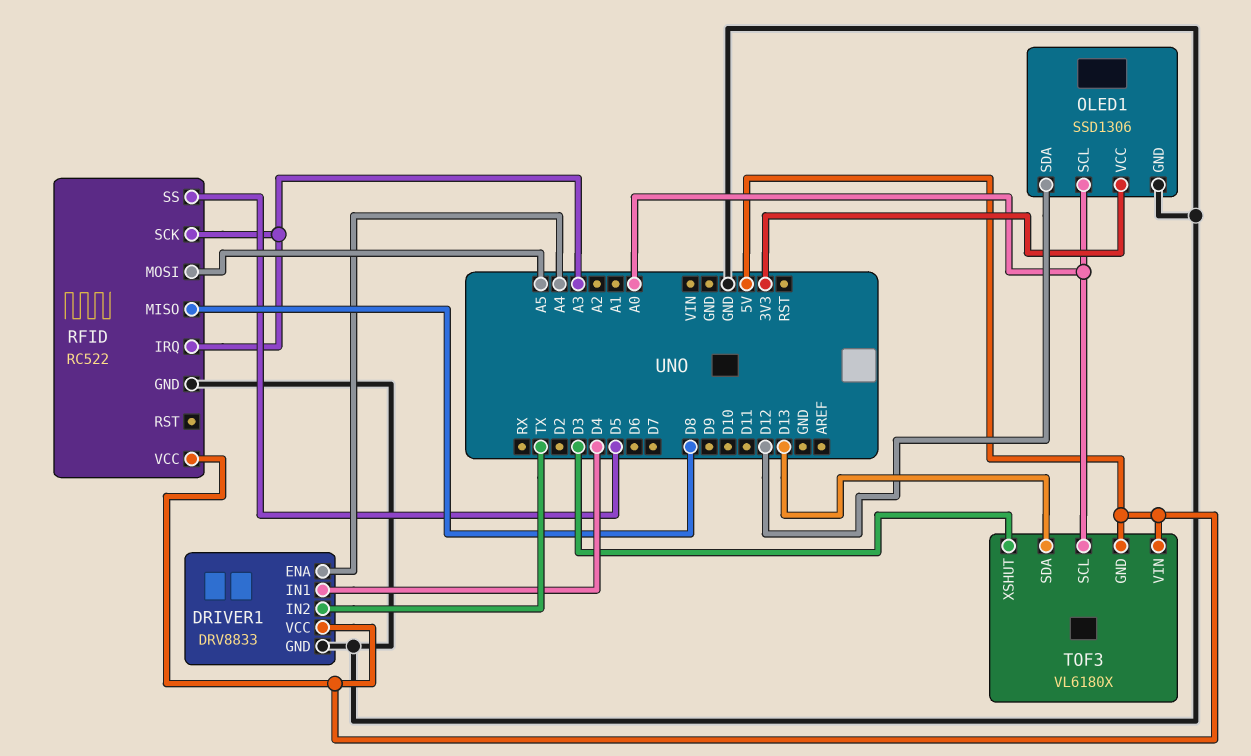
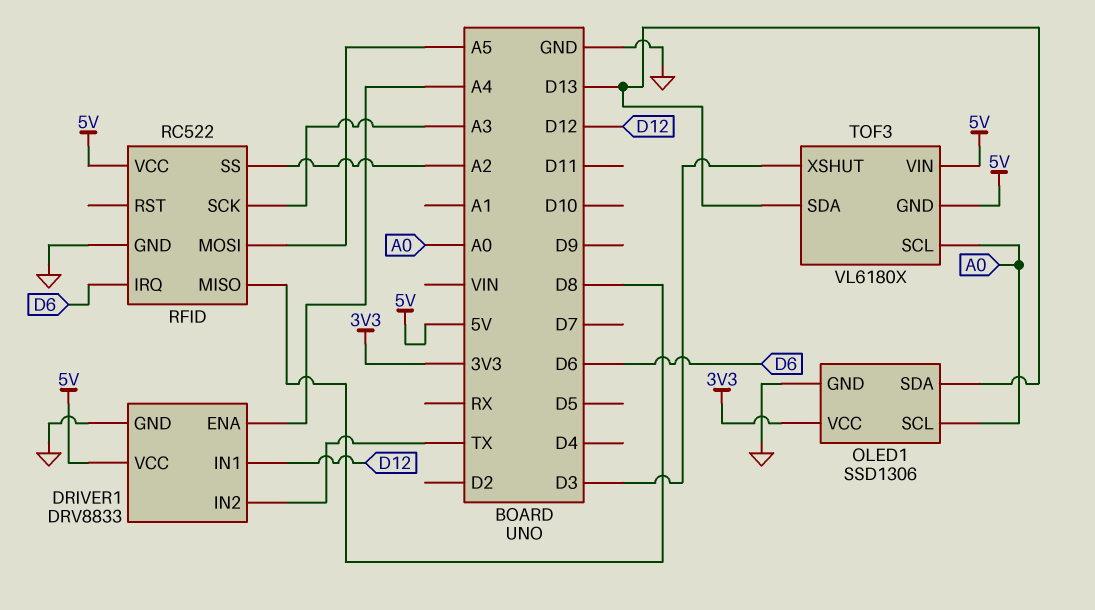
DRIVER1 pin IN1: D4 -> D12
OLED1 pin SDA: D12 -> D13
RFID pin IRQ: A3 -> D6
RFID pin SS: D5 -> A2

